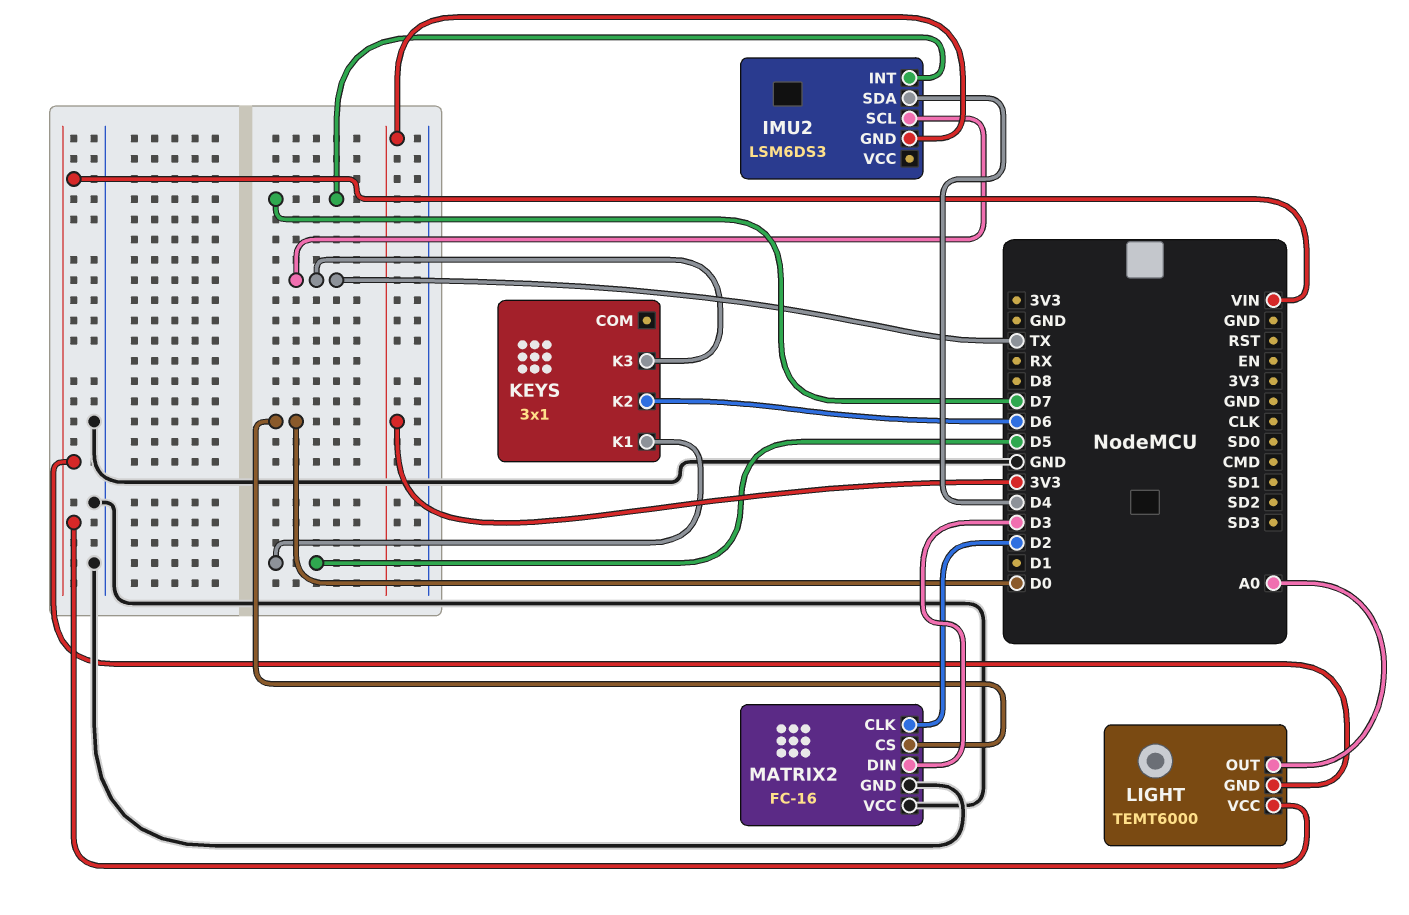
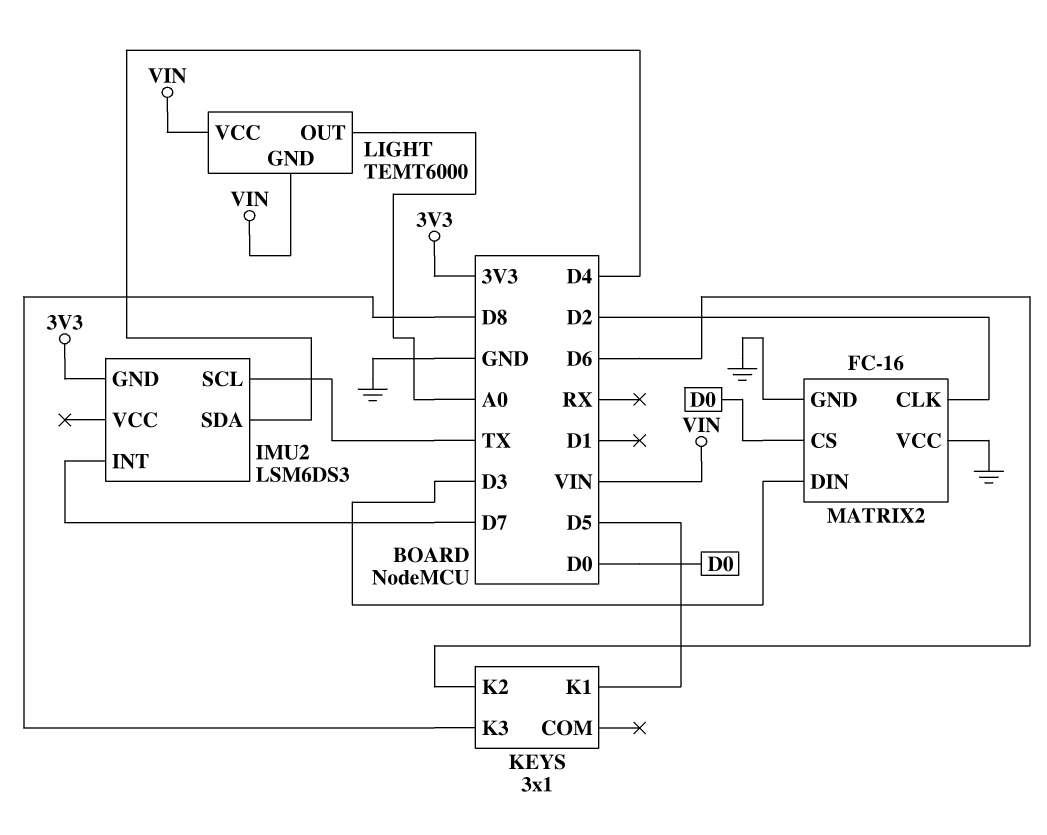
KEYS pin K3: TX -> D8

